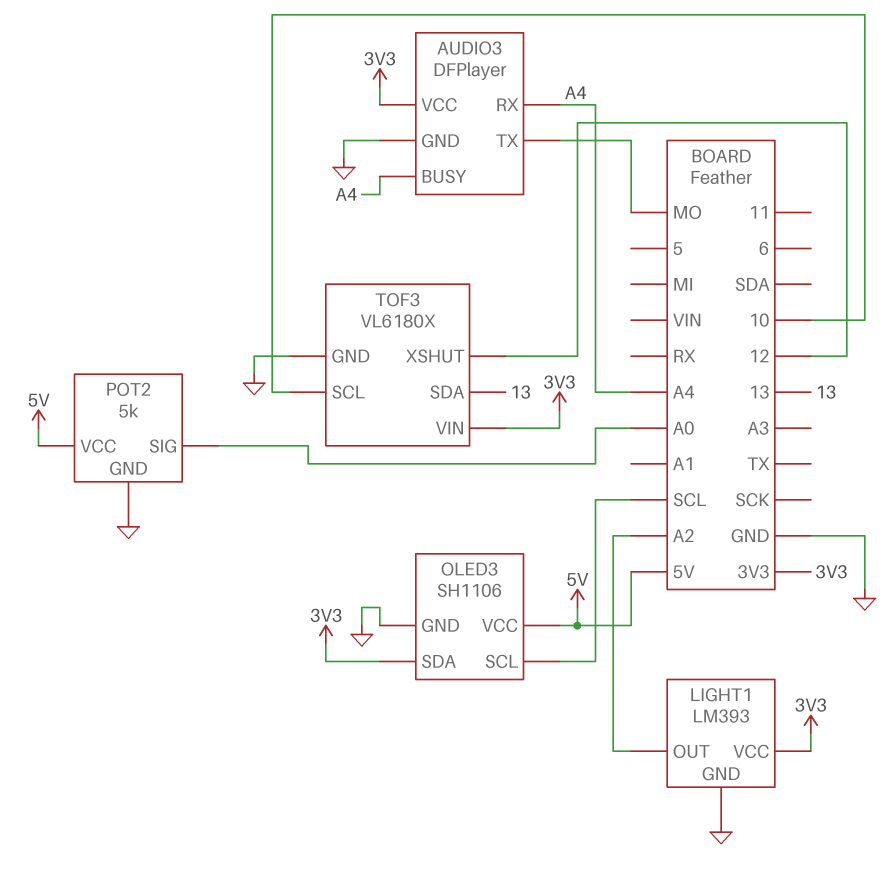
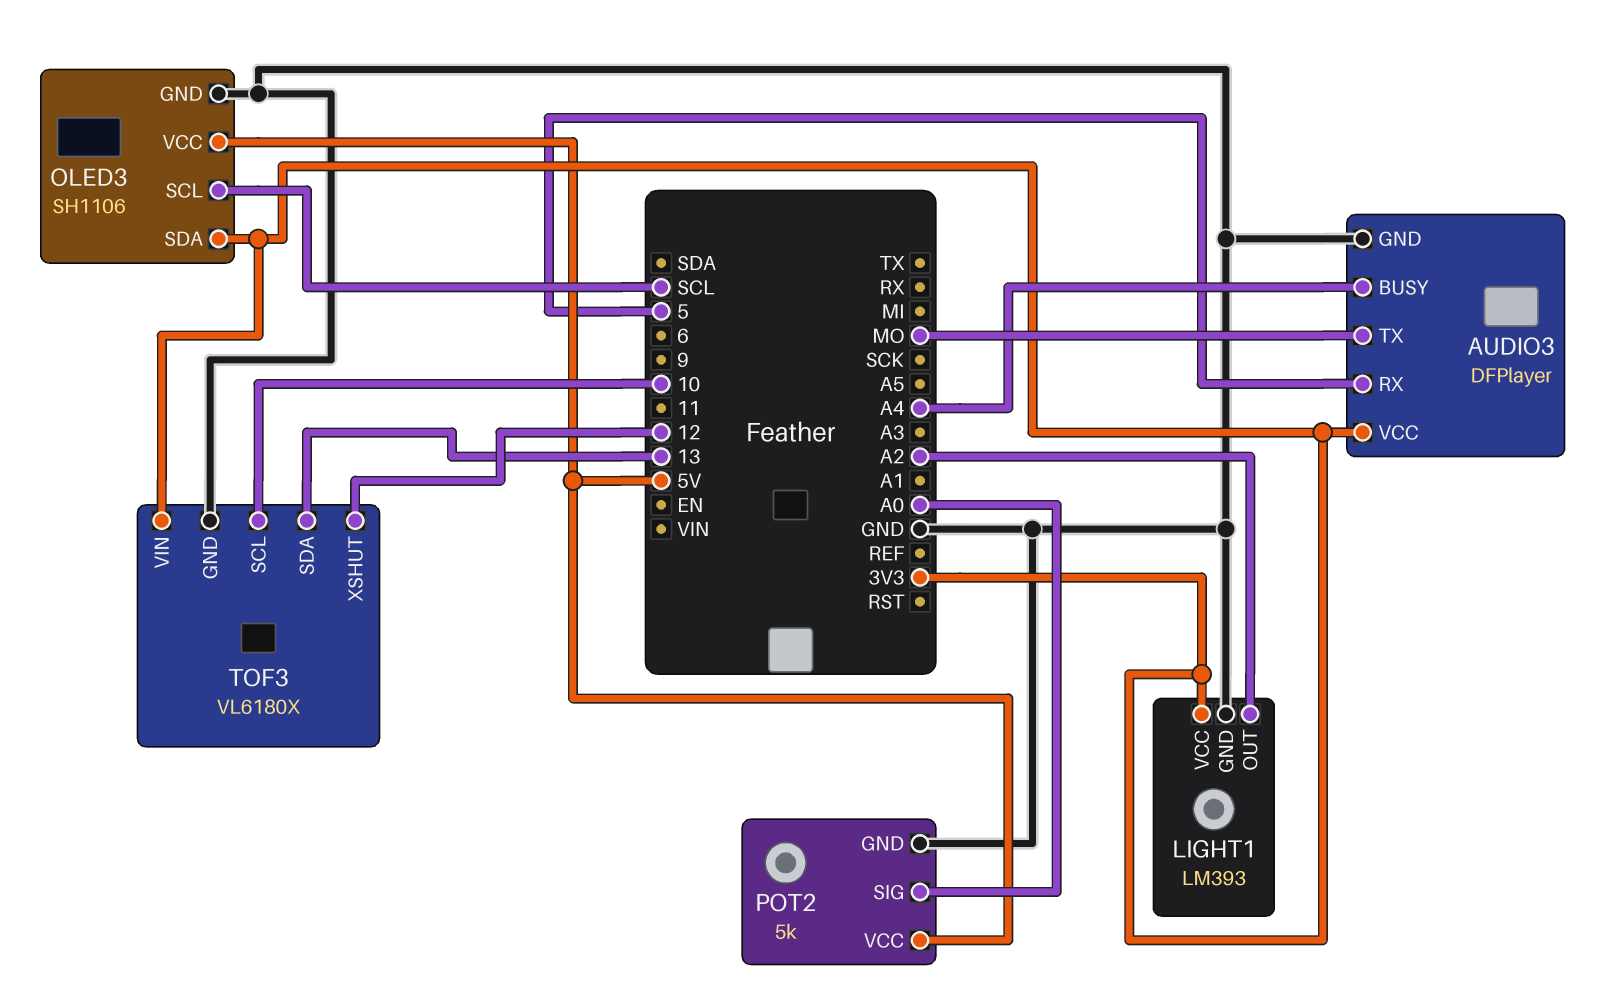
AUDIO3 pin RX: A4 -> 5

